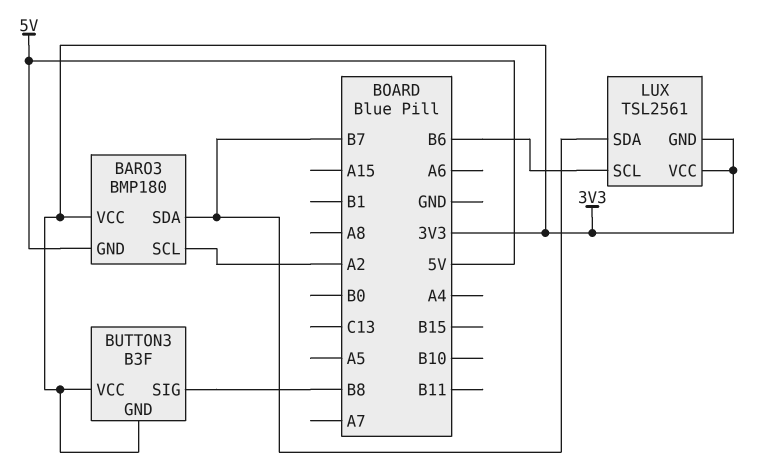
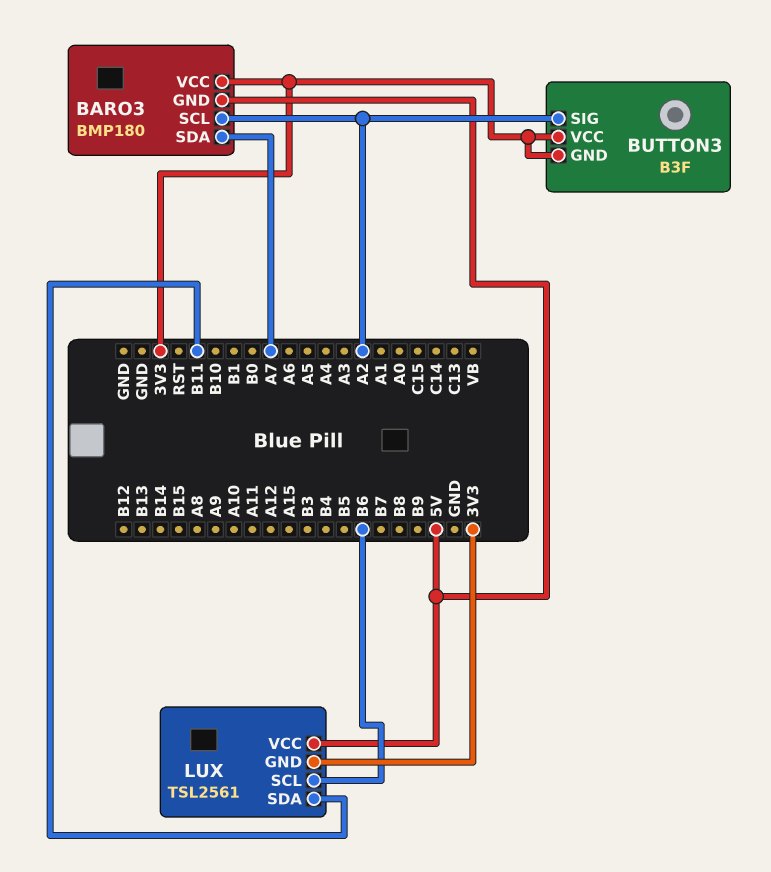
BARO3 pin SDA: B7 -> A7
BUTTON3 pin SIG: B8 -> A2
LUX pin SDA: B7 -> B11
LUX pin VCC: 3V3 -> 5V

